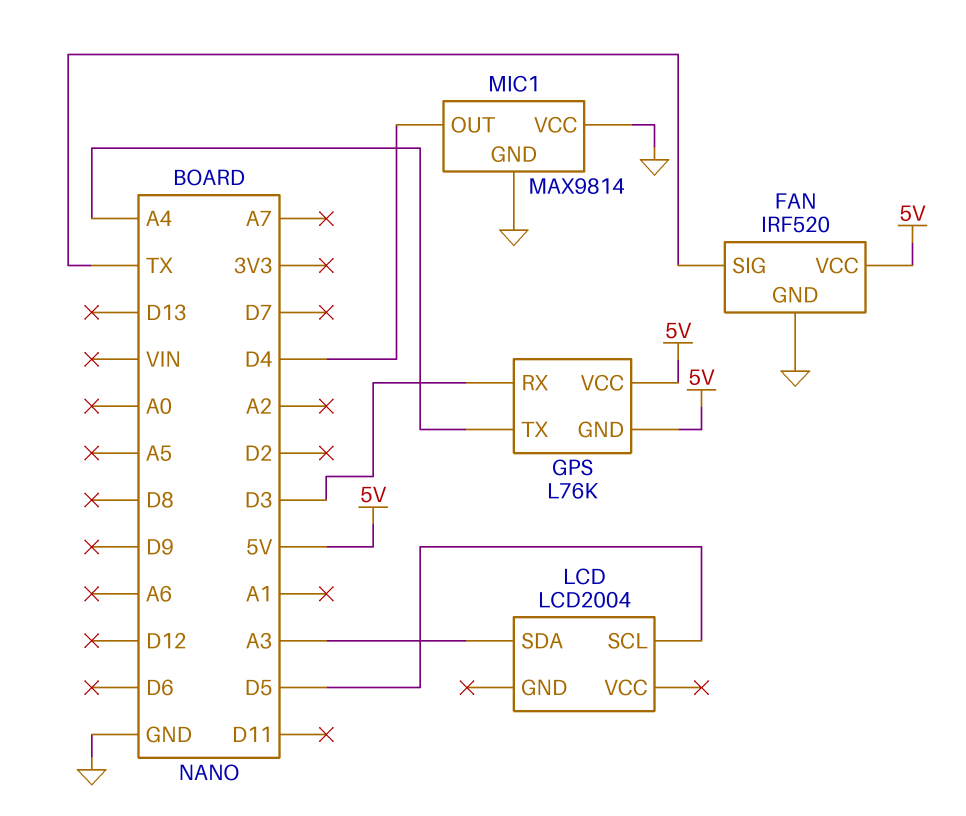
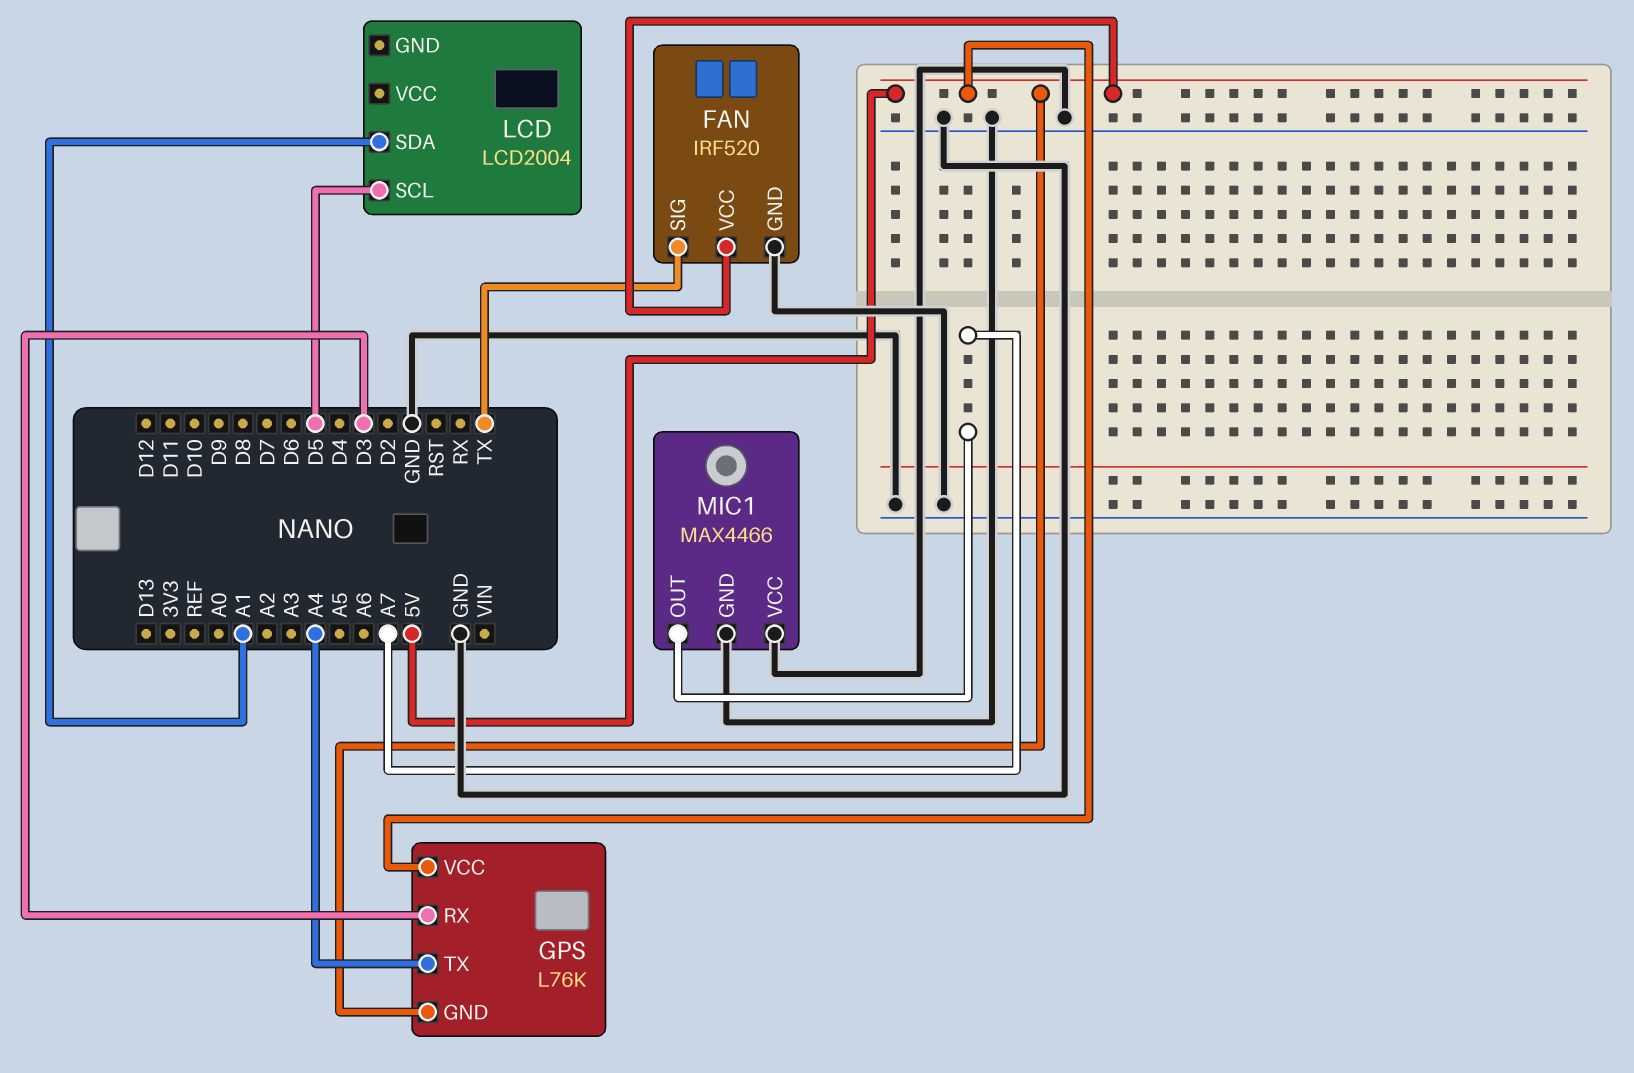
LCD pin SDA: A3 -> A1
MIC1: MAX9814 -> MAX4466
MIC1 pin OUT: D4 -> A7

